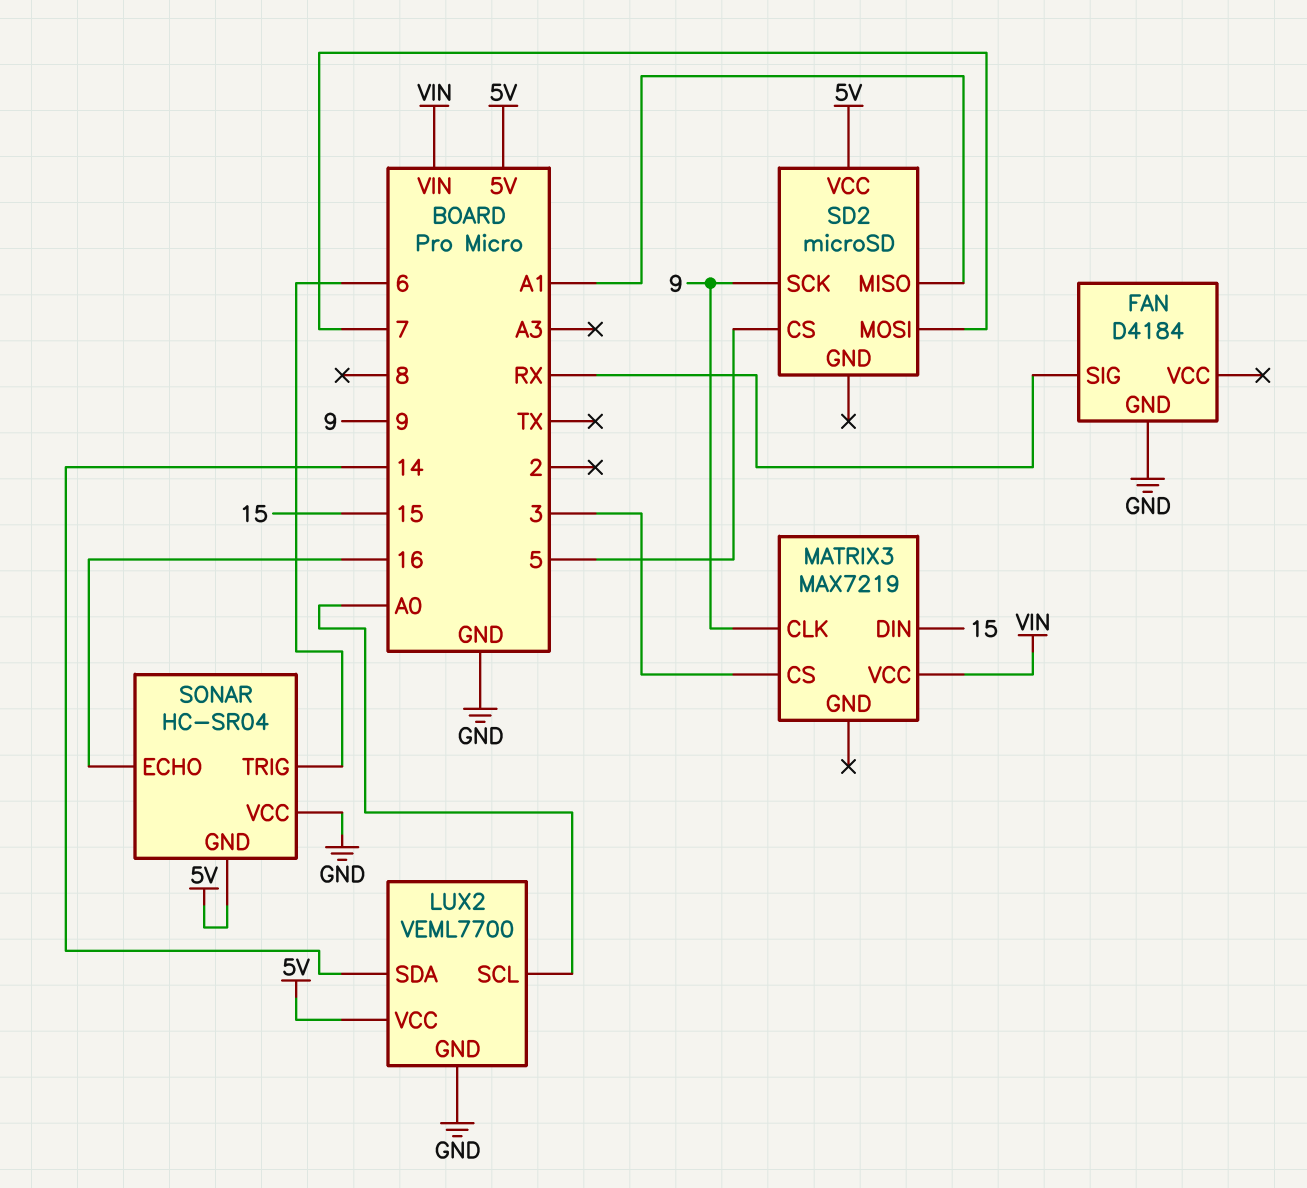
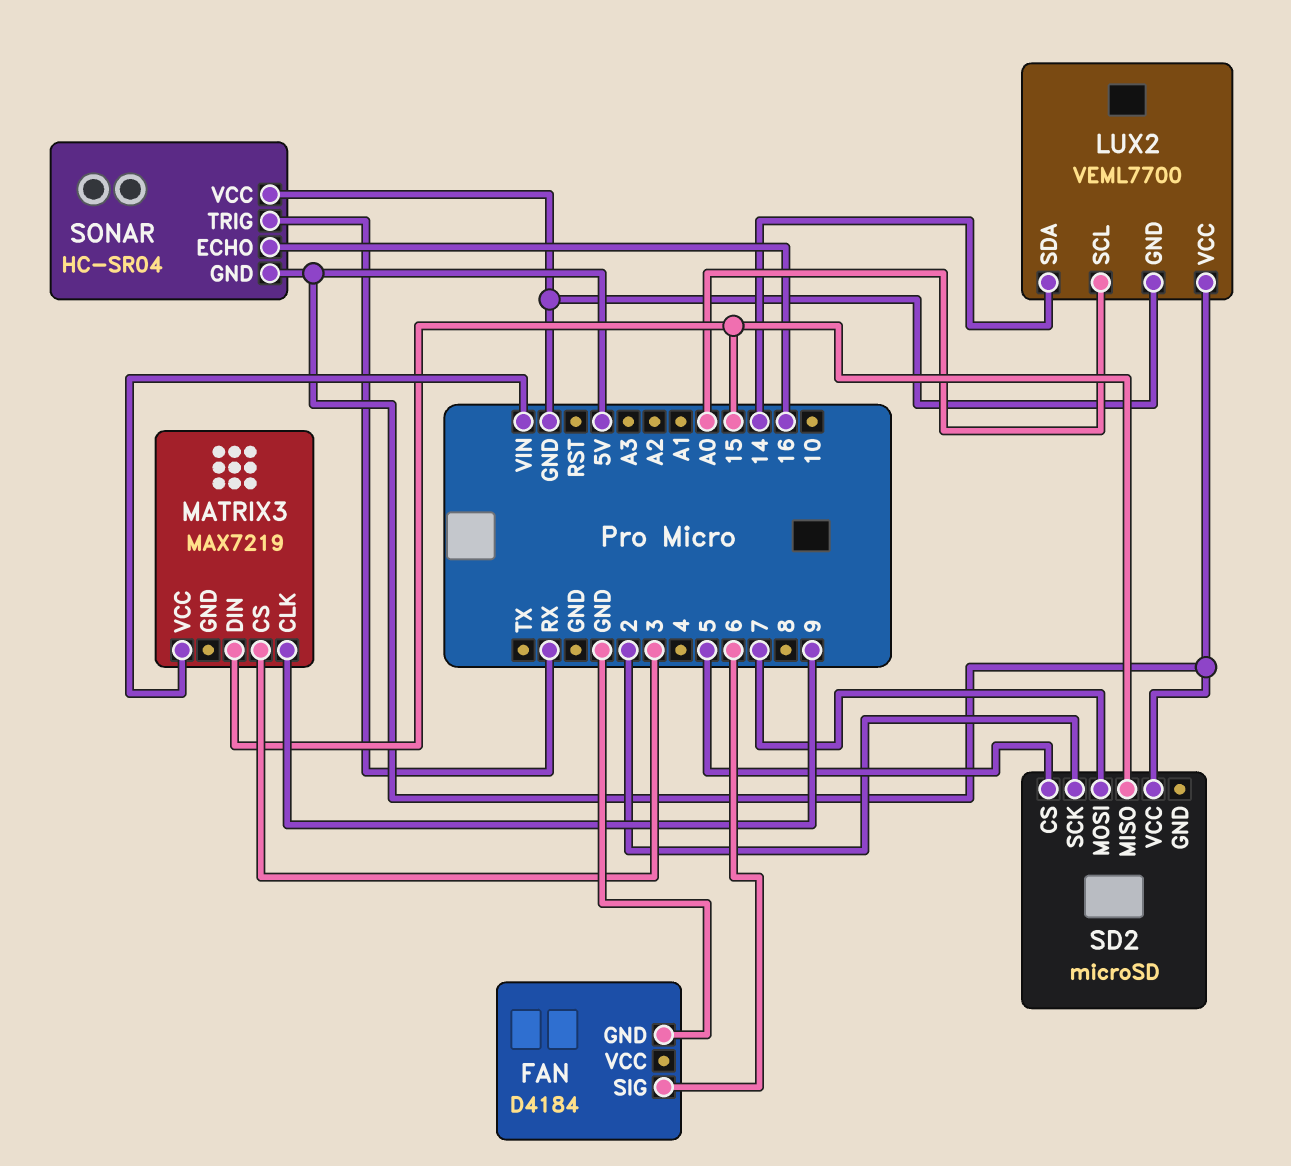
FAN pin SIG: RX -> 6
SD2 pin MISO: A1 -> 15
SD2 pin SCK: 9 -> 2
SONAR pin TRIG: 6 -> RX

